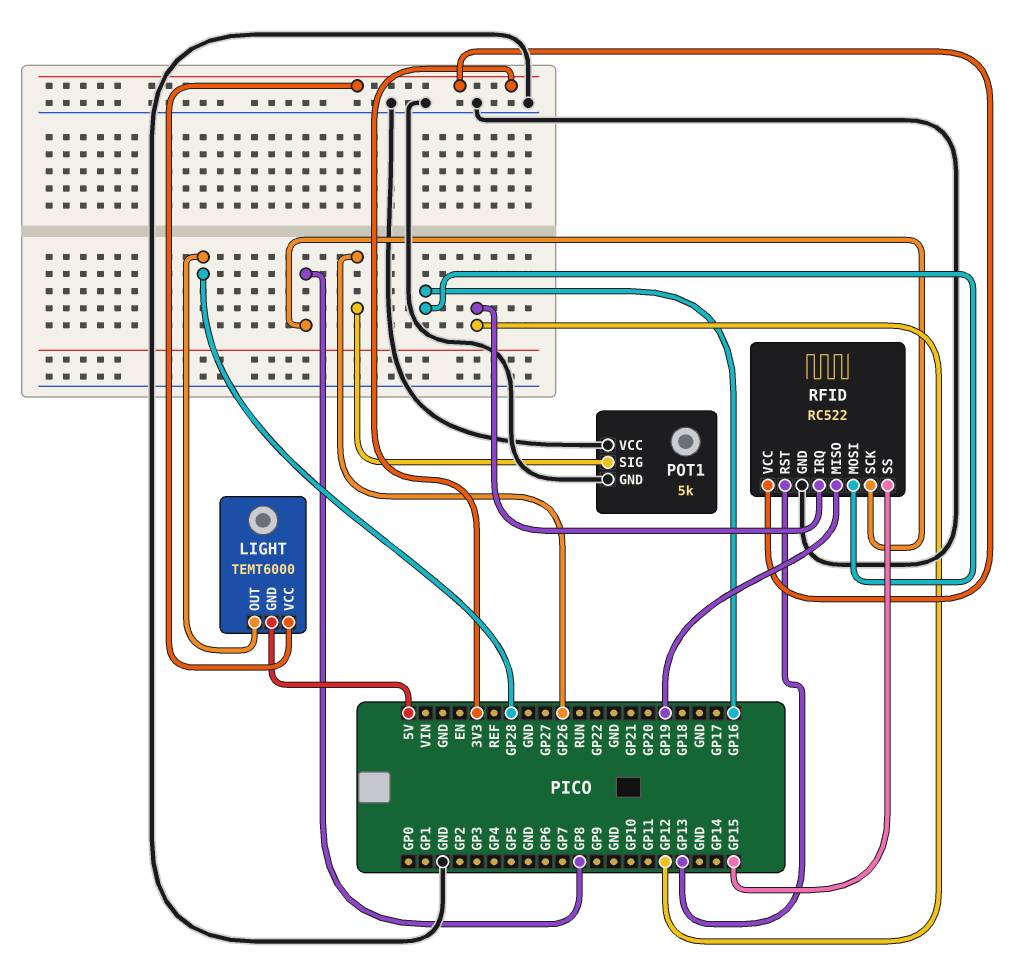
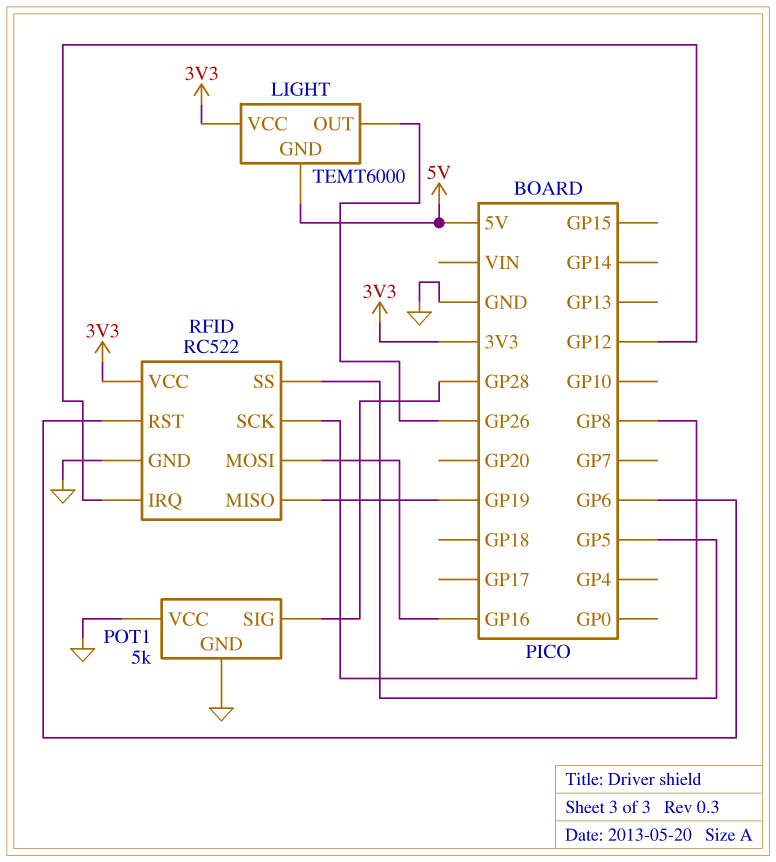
LIGHT pin OUT: GP28 -> GP26
POT1 pin SIG: GP26 -> GP28
RFID pin RST: GP13 -> GP6
RFID pin SS: GP15 -> GP5

